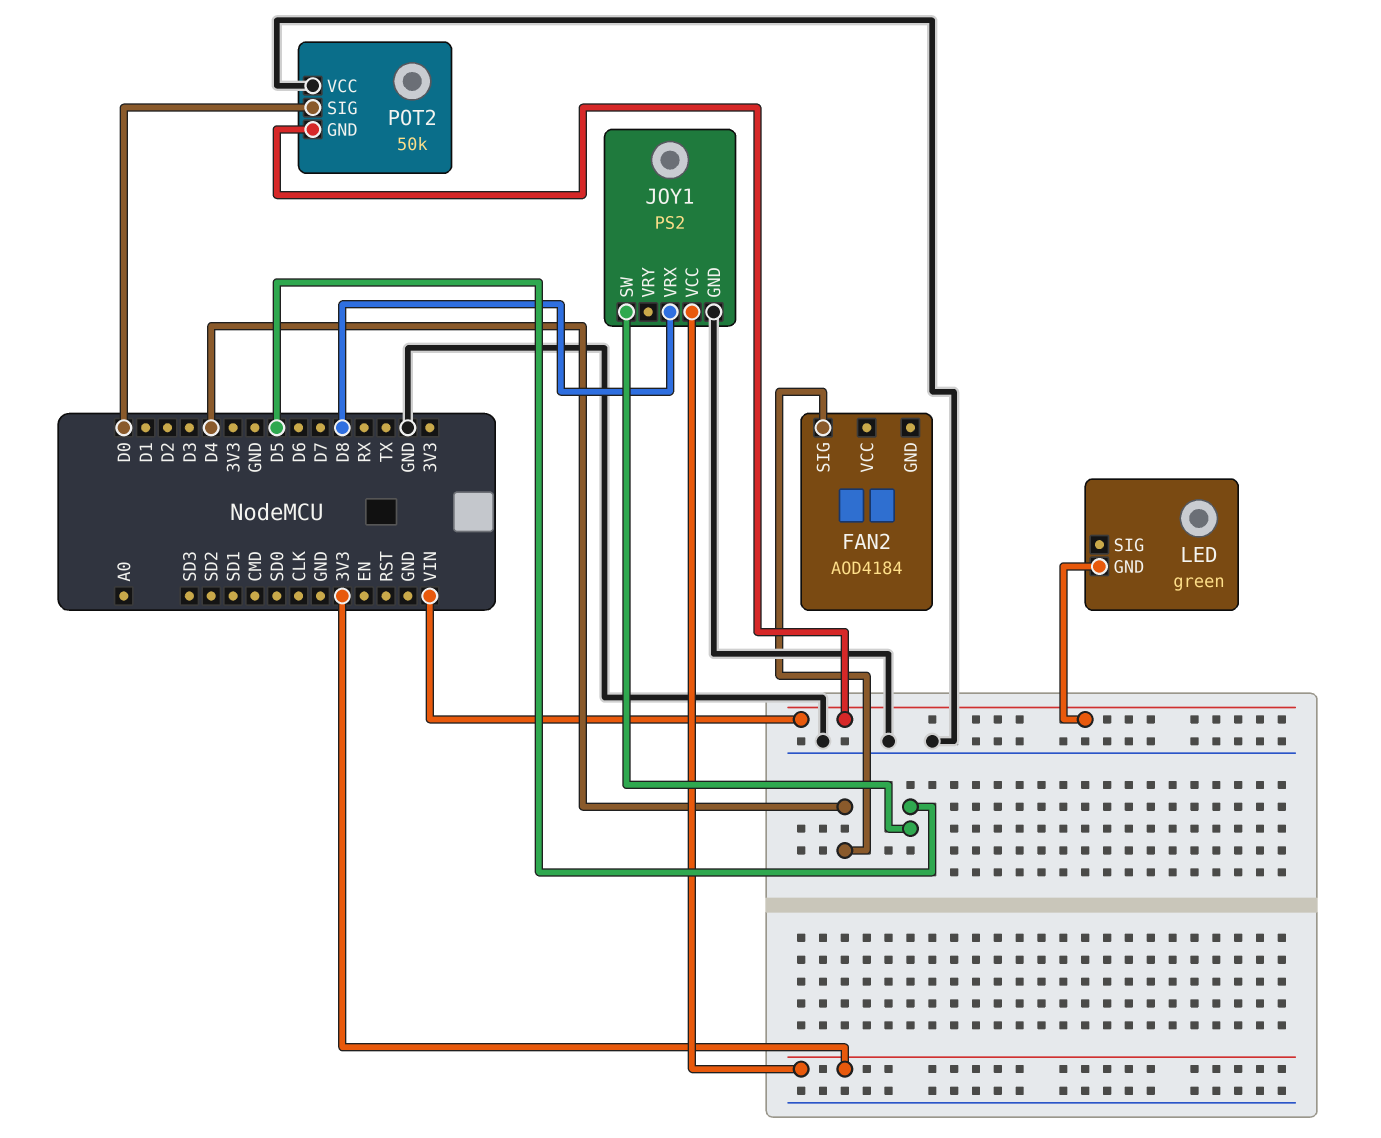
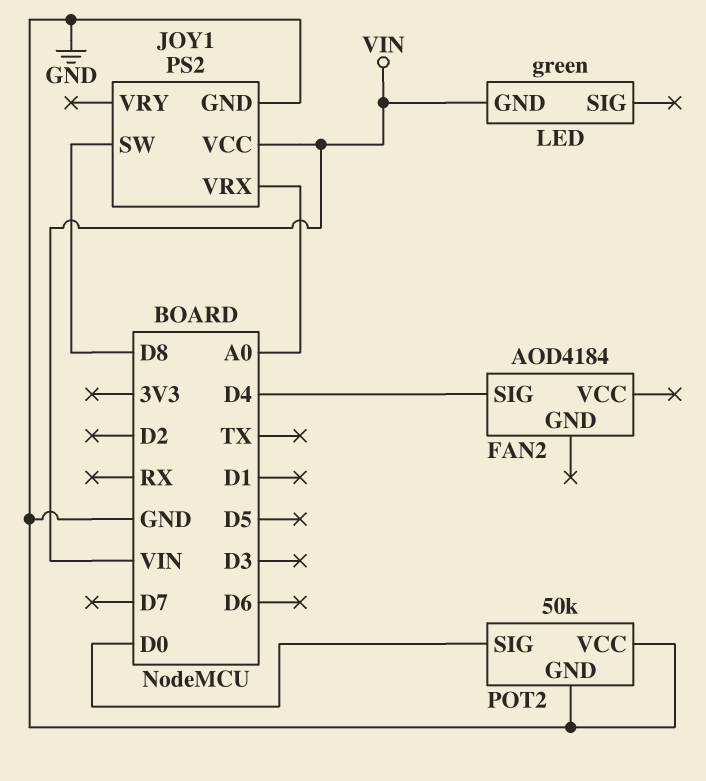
JOY1 pin SW: D5 -> D8
JOY1 pin VCC: 3V3 -> VIN
JOY1 pin VRX: D8 -> A0
POT2 pin GND: VIN -> GND

